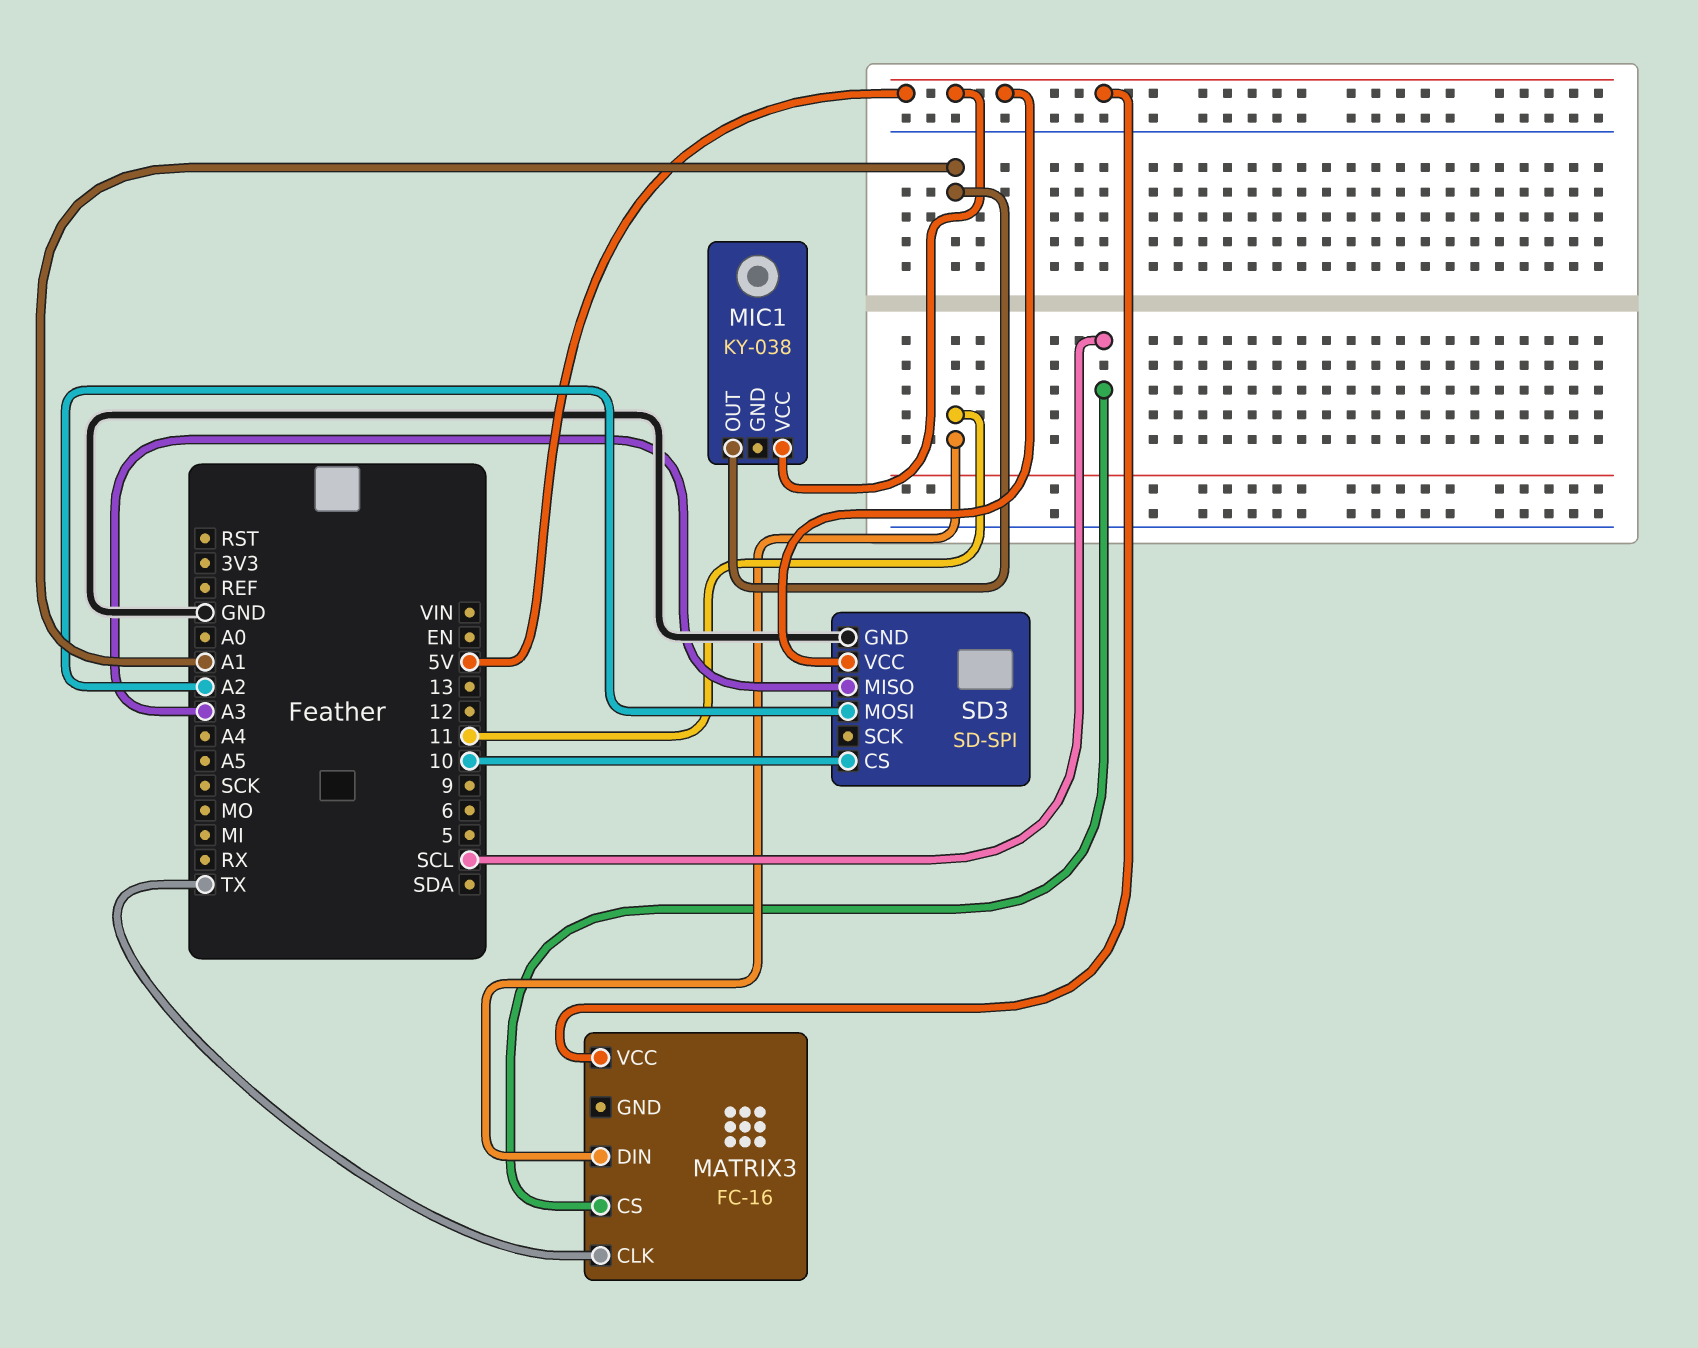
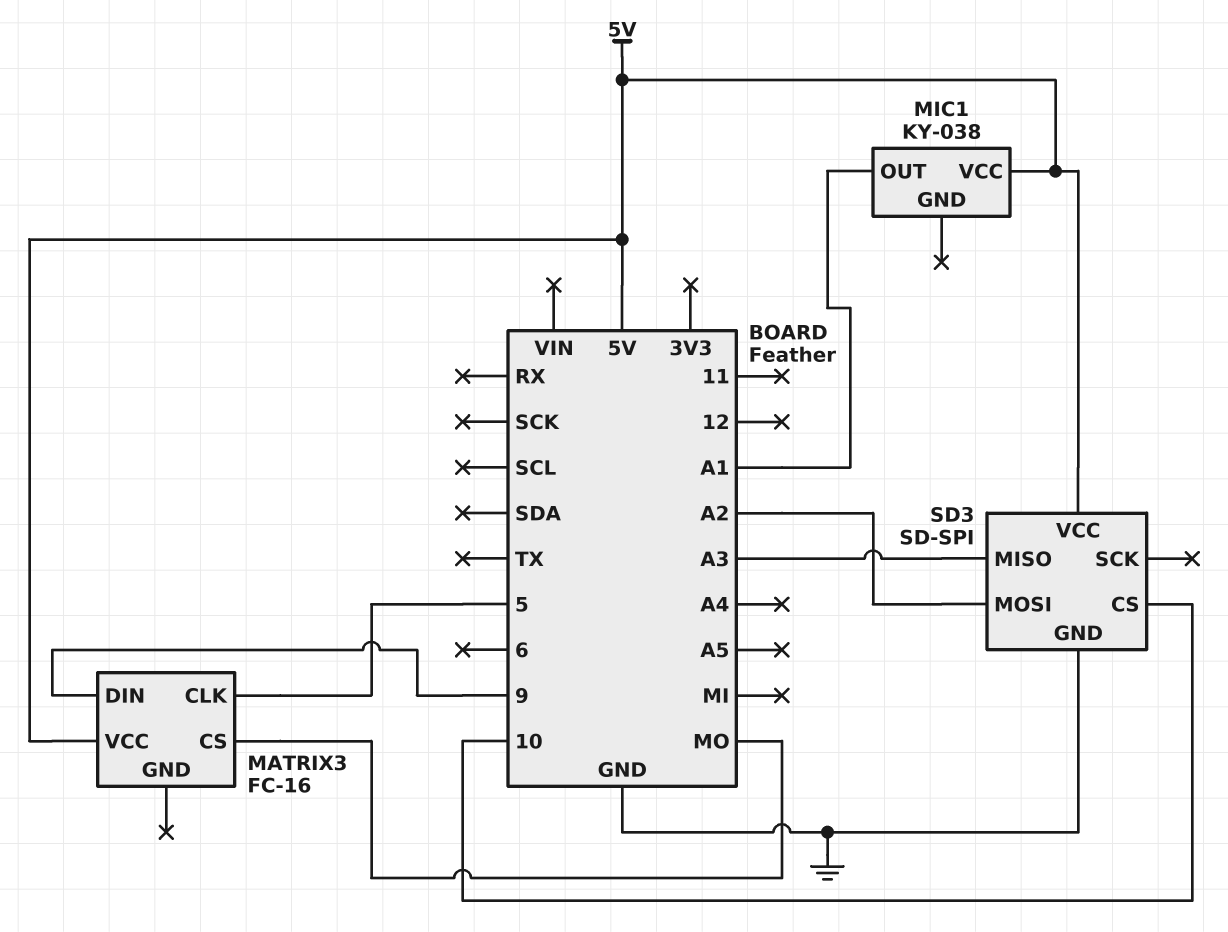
MATRIX3 pin CLK: TX -> 5
MATRIX3 pin CS: SCL -> MO
MATRIX3 pin DIN: 11 -> 9

